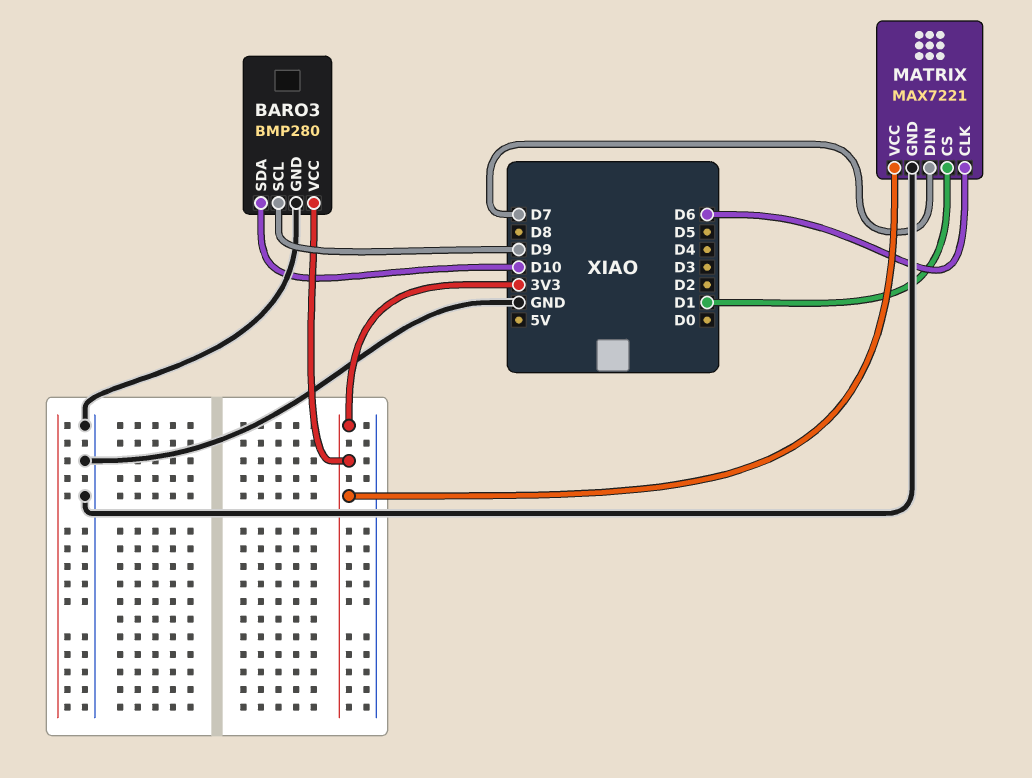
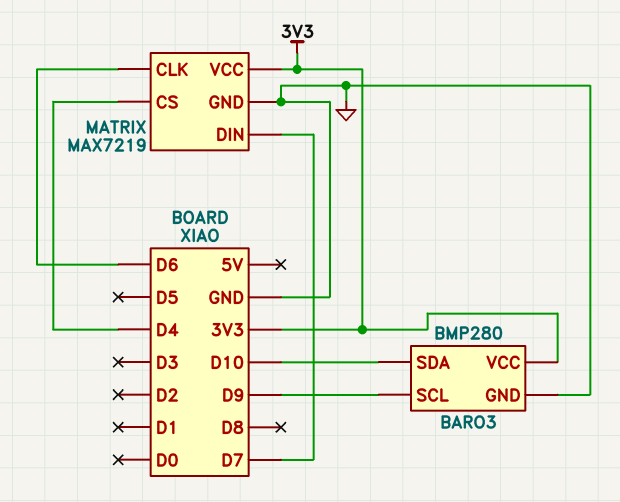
MATRIX: MAX7221 -> MAX7219
MATRIX pin CS: D1 -> D4

